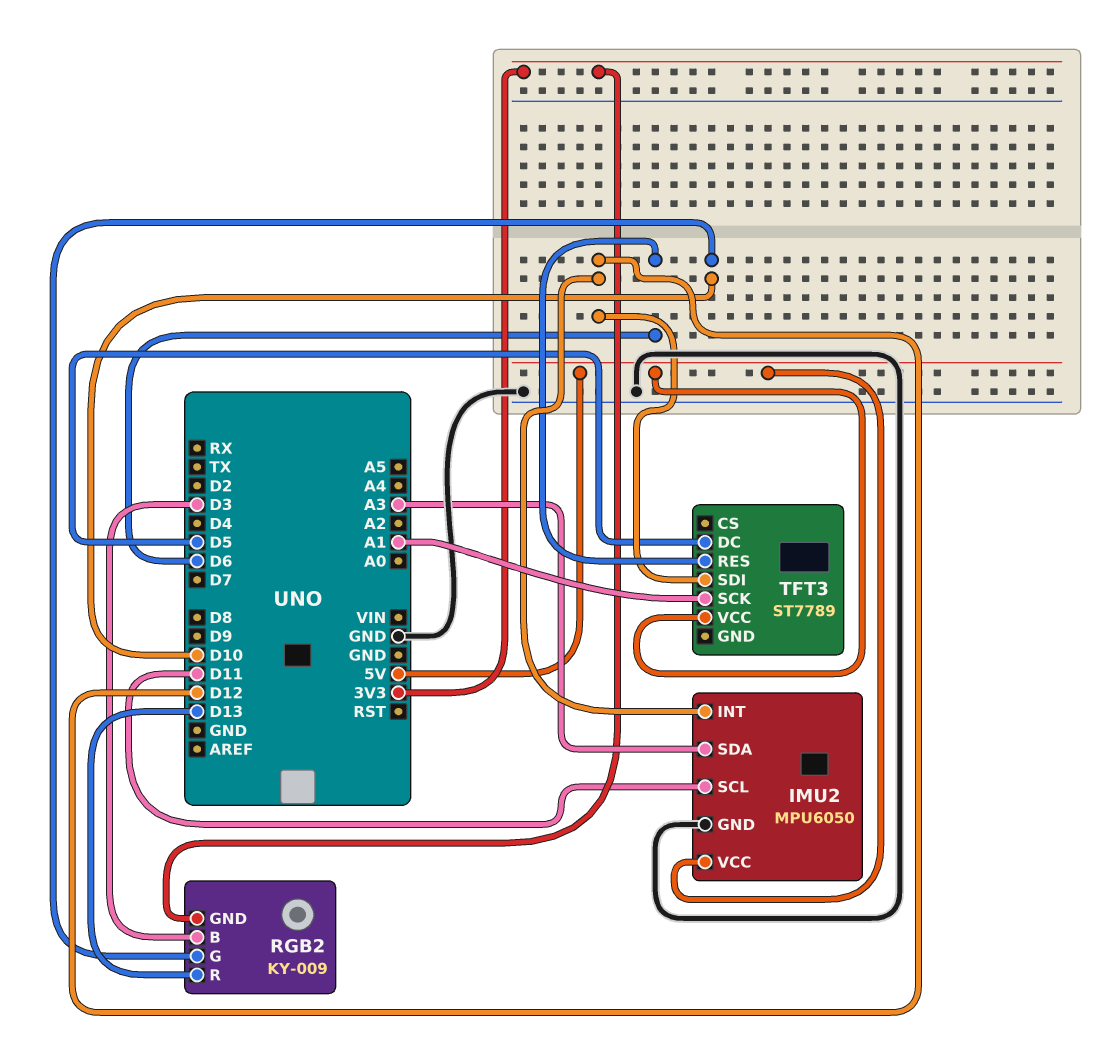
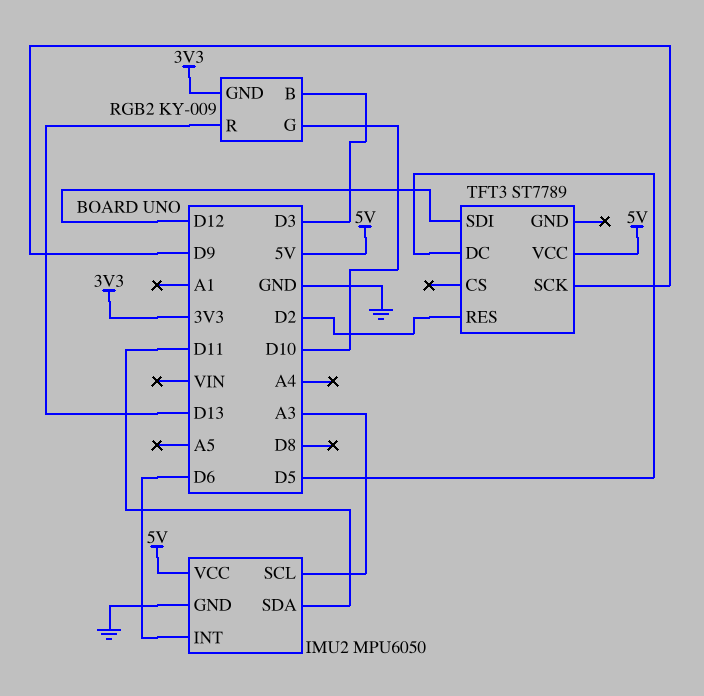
IMU2 pin INT: D12 -> D6
IMU2 pin SCL: D11 -> A3
IMU2 pin SDA: A3 -> D11
TFT3 pin RES: D6 -> D2
TFT3 pin SCK: A1 -> D9

